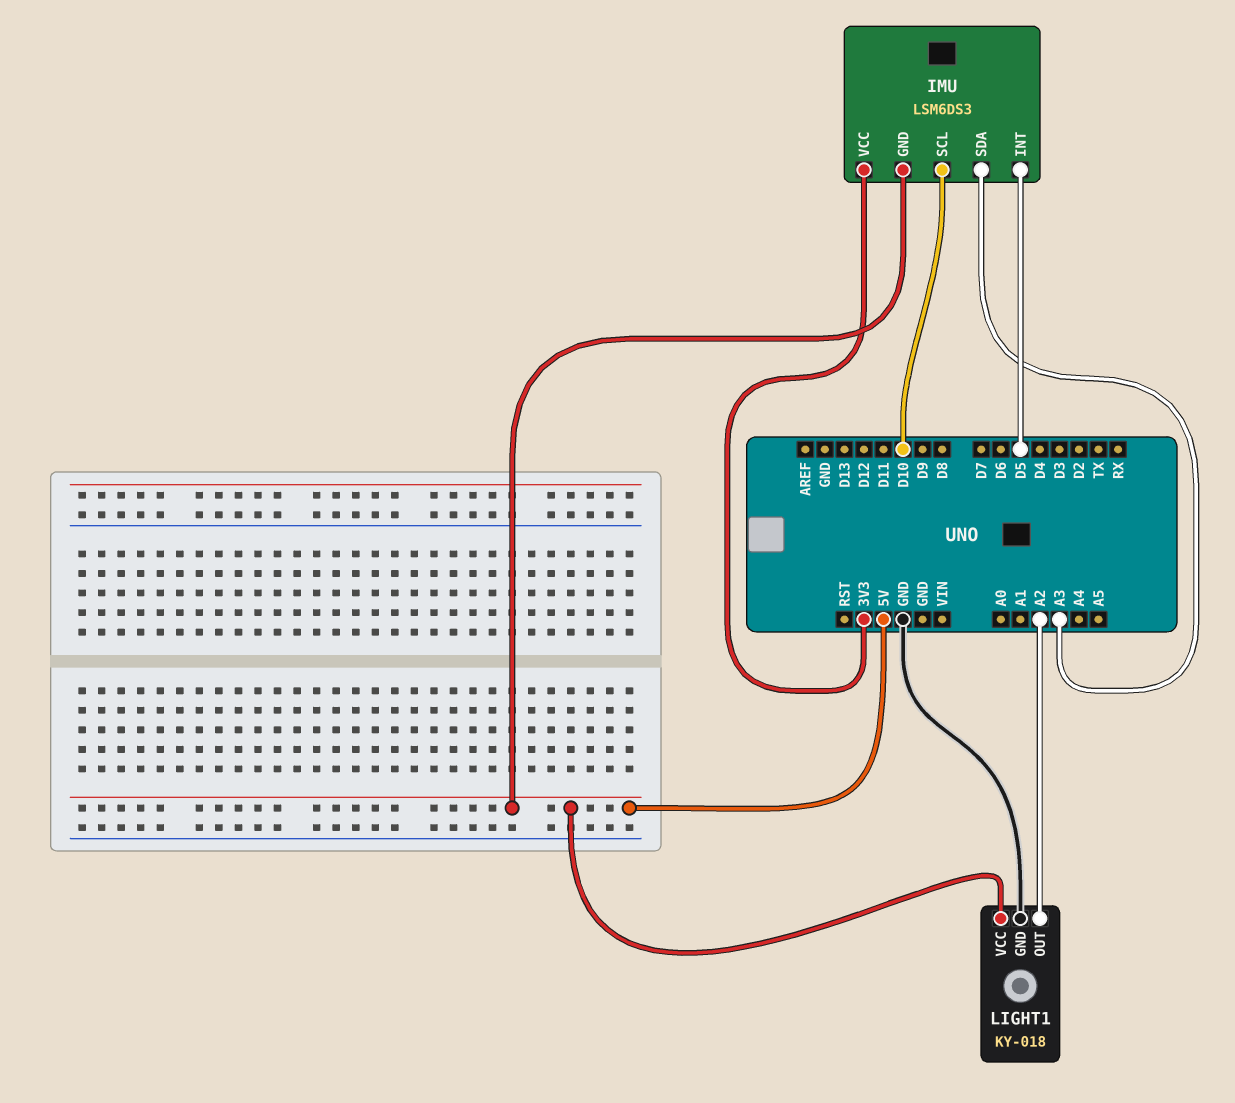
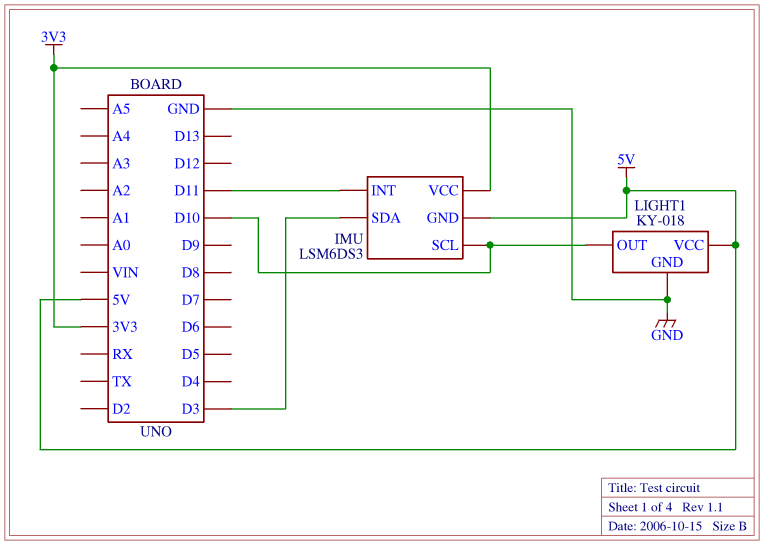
IMU pin INT: D5 -> D11
IMU pin SDA: A3 -> D3
LIGHT1 pin OUT: A2 -> D10

